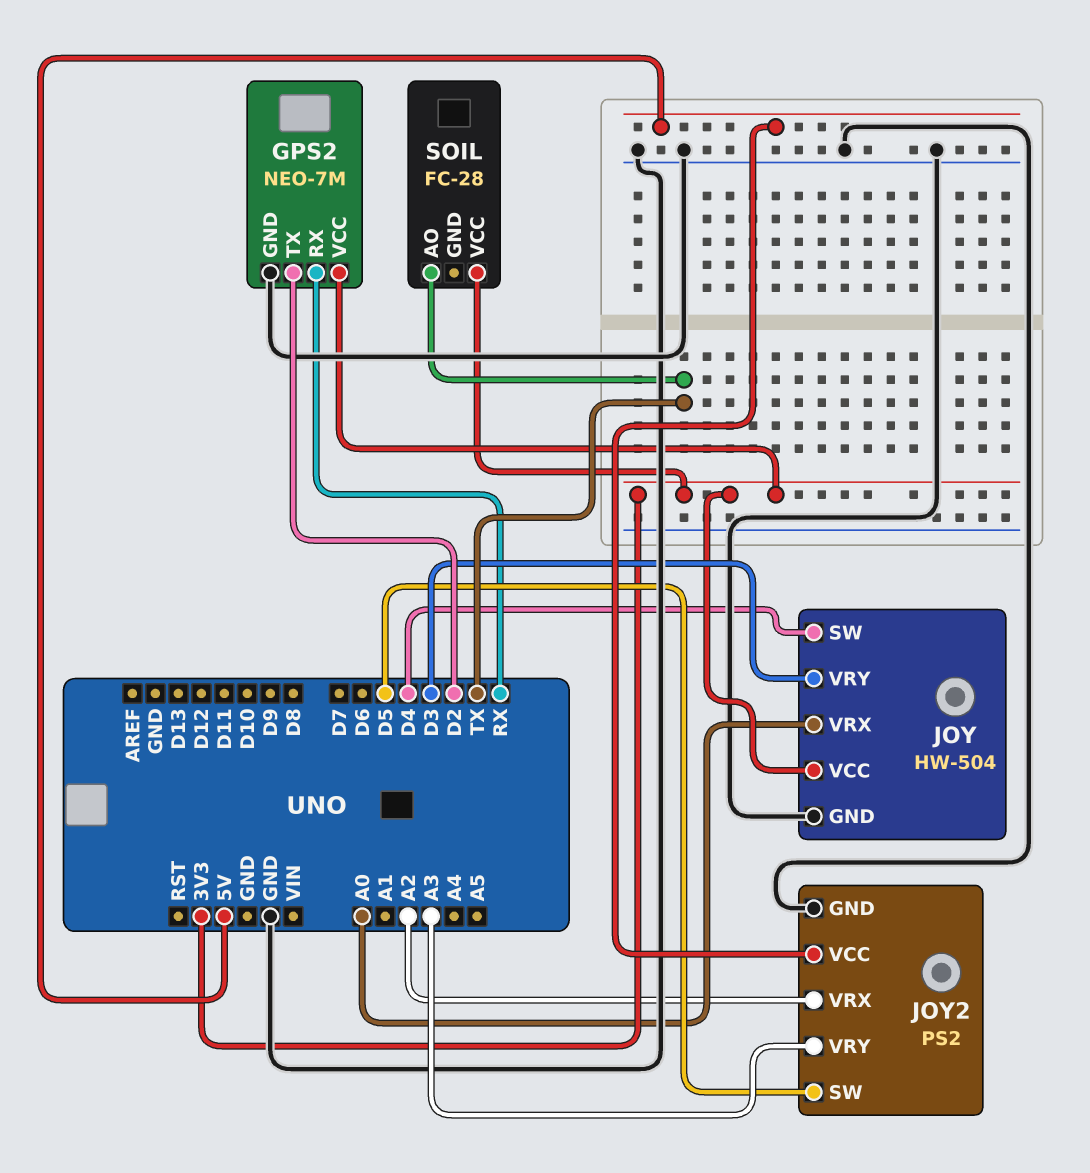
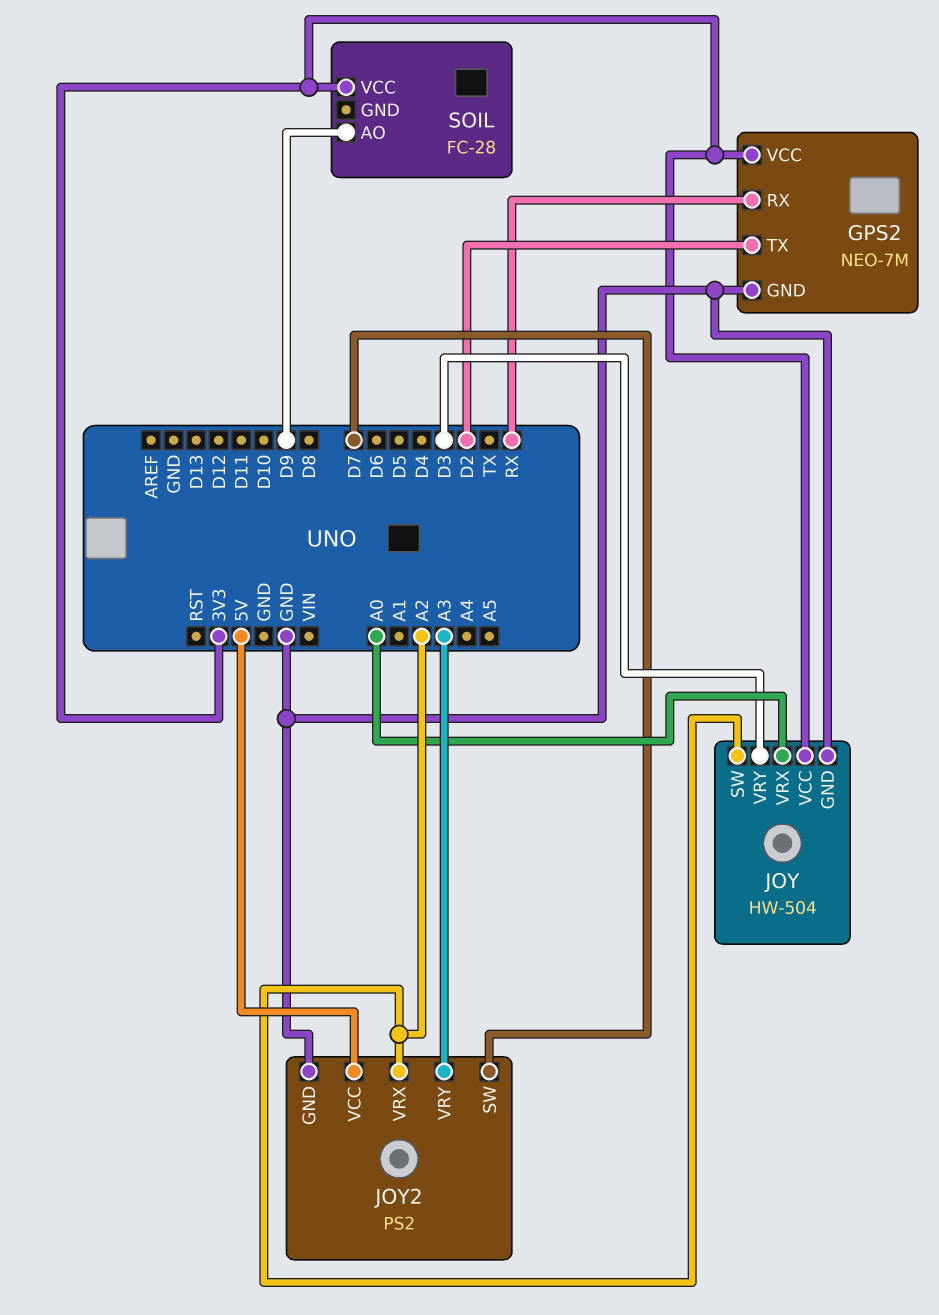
JOY pin SW: D4 -> A2
JOY2 pin SW: D5 -> D7
SOIL pin AO: TX -> D9

